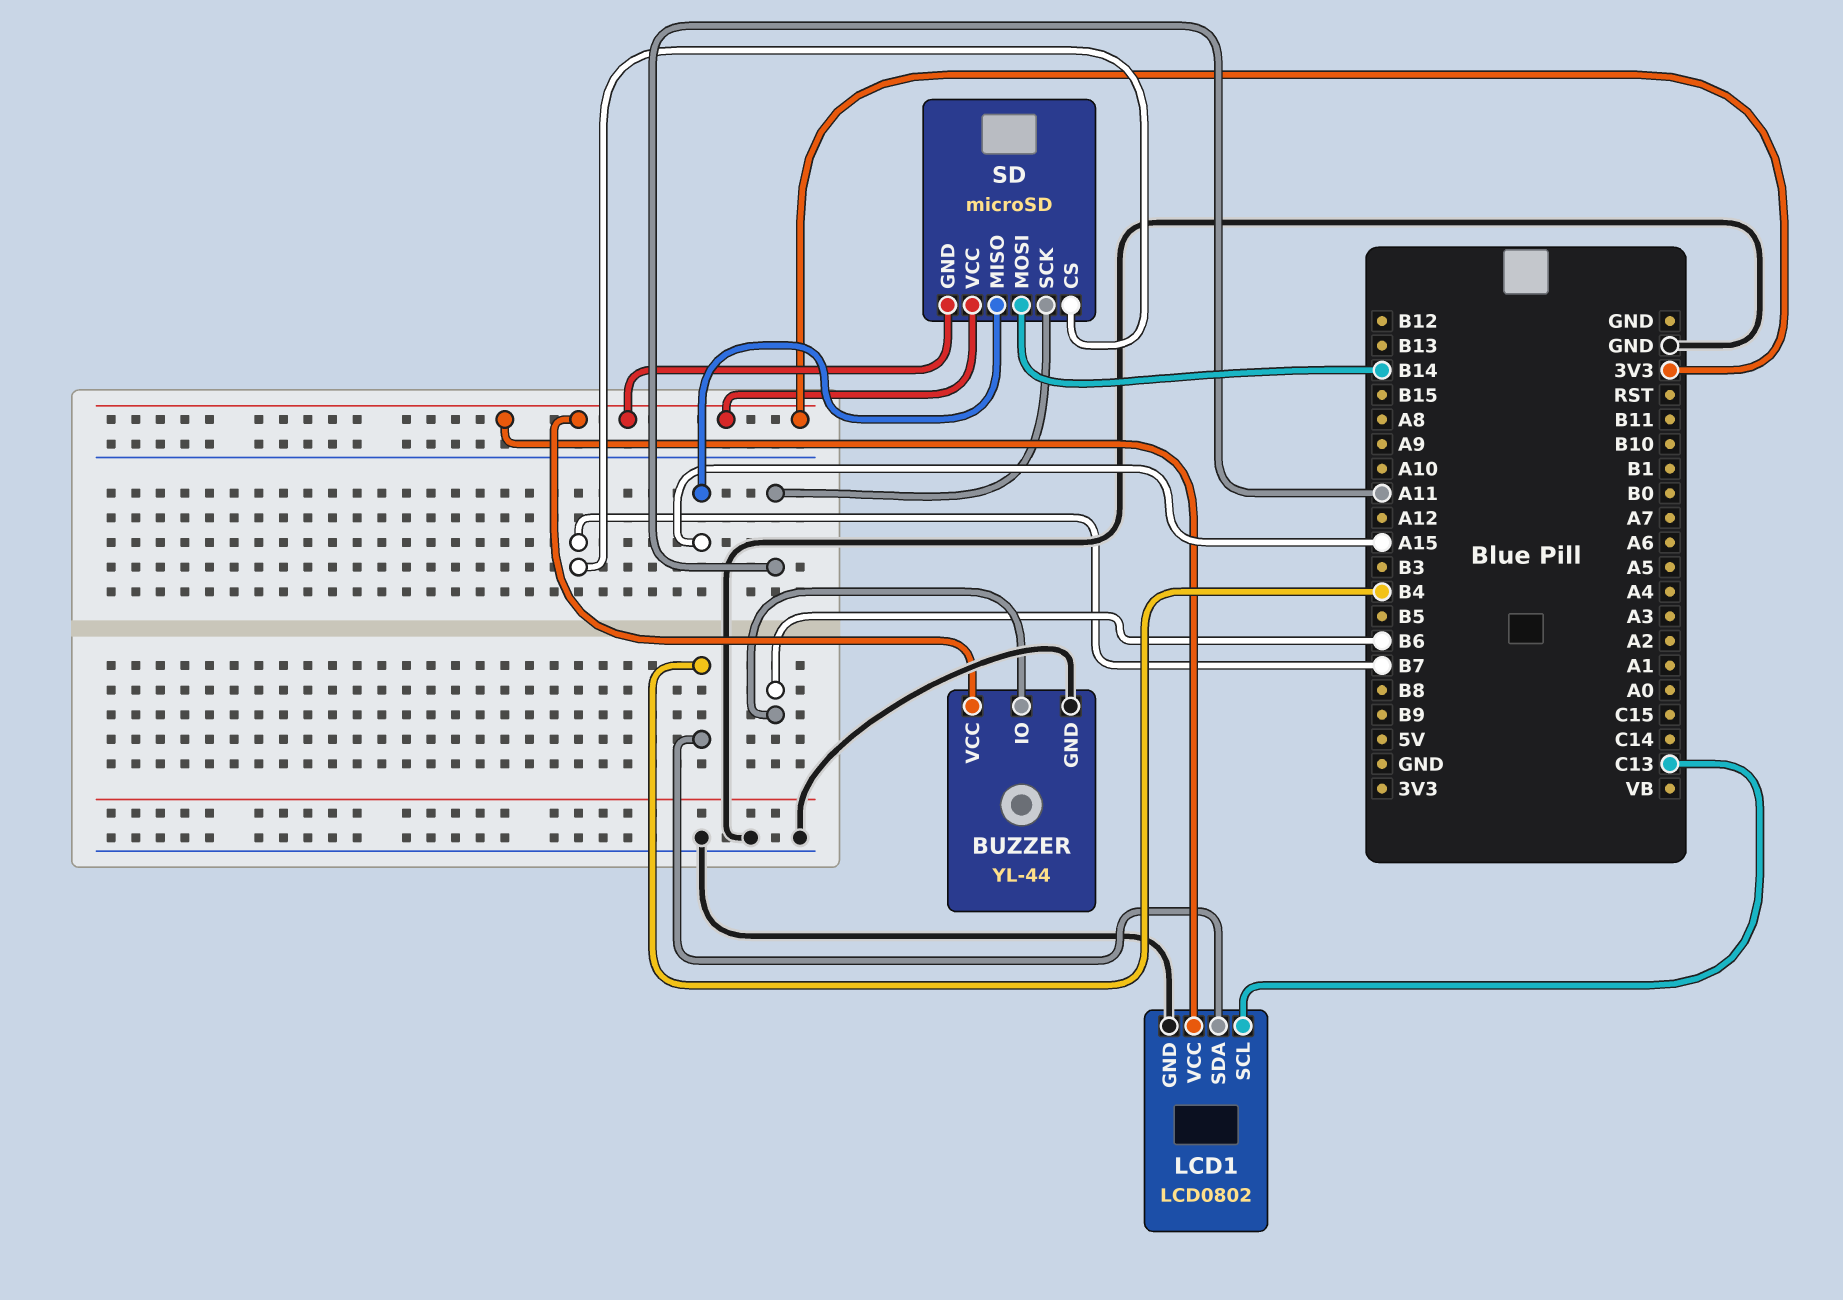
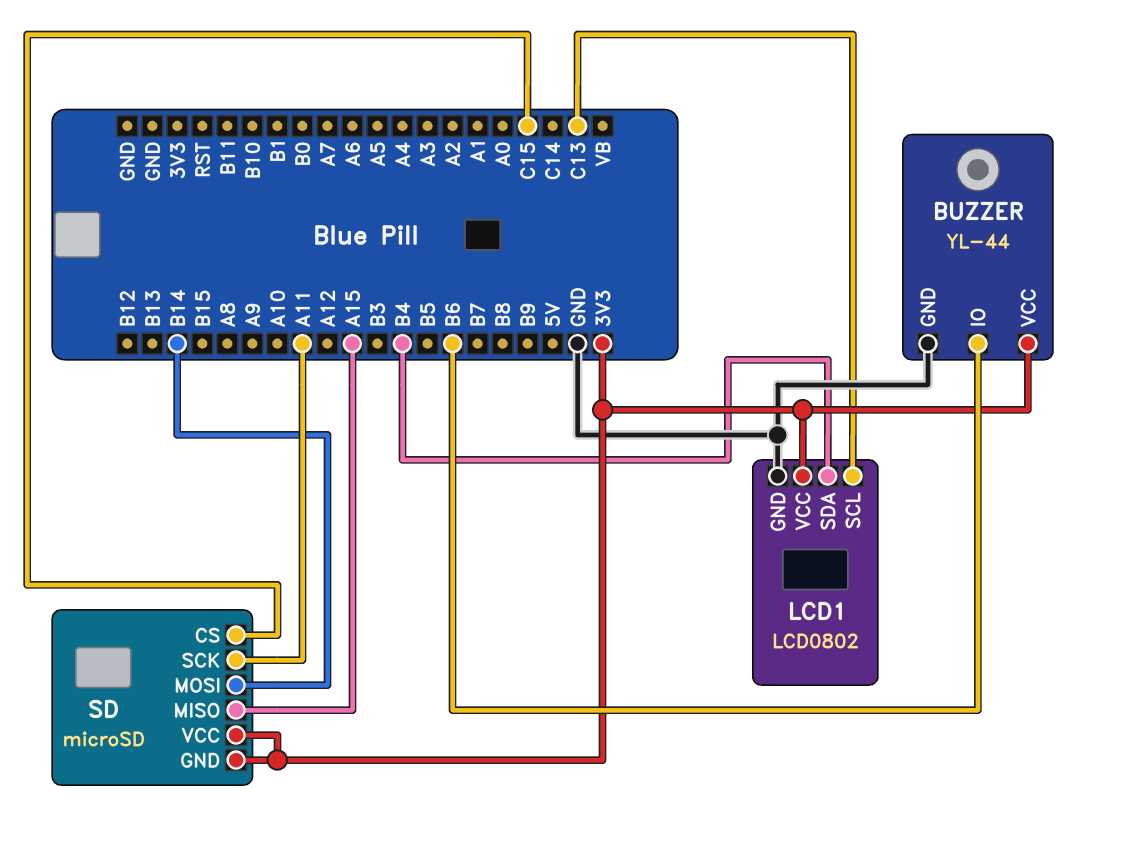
SD pin CS: B7 -> C15

